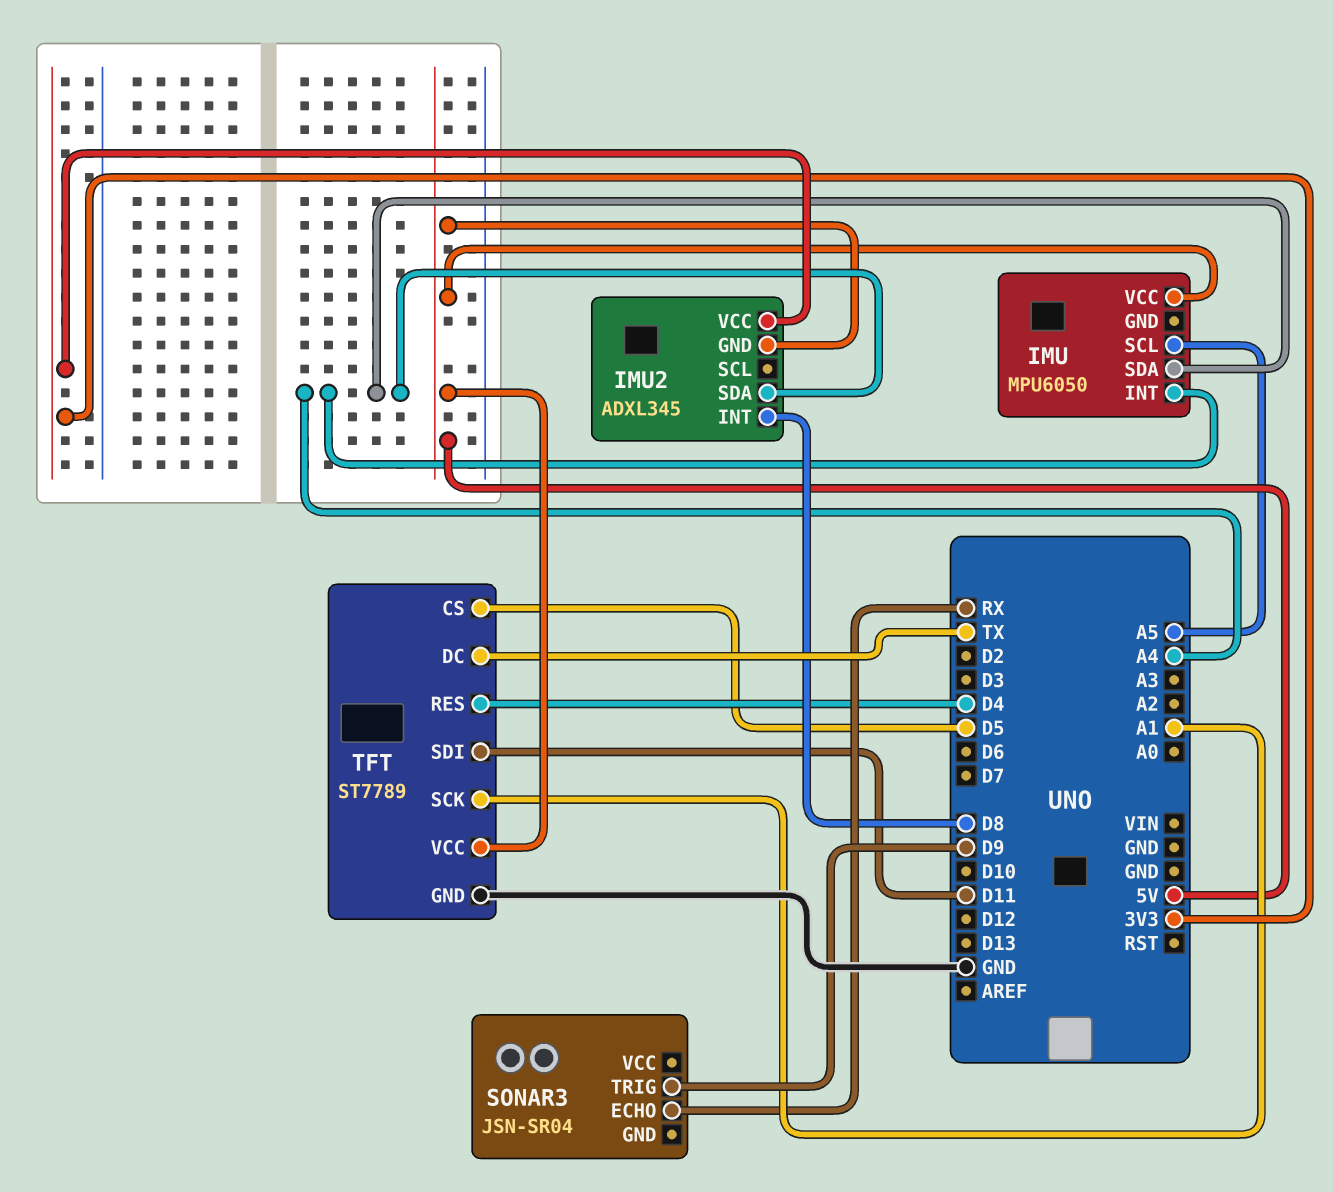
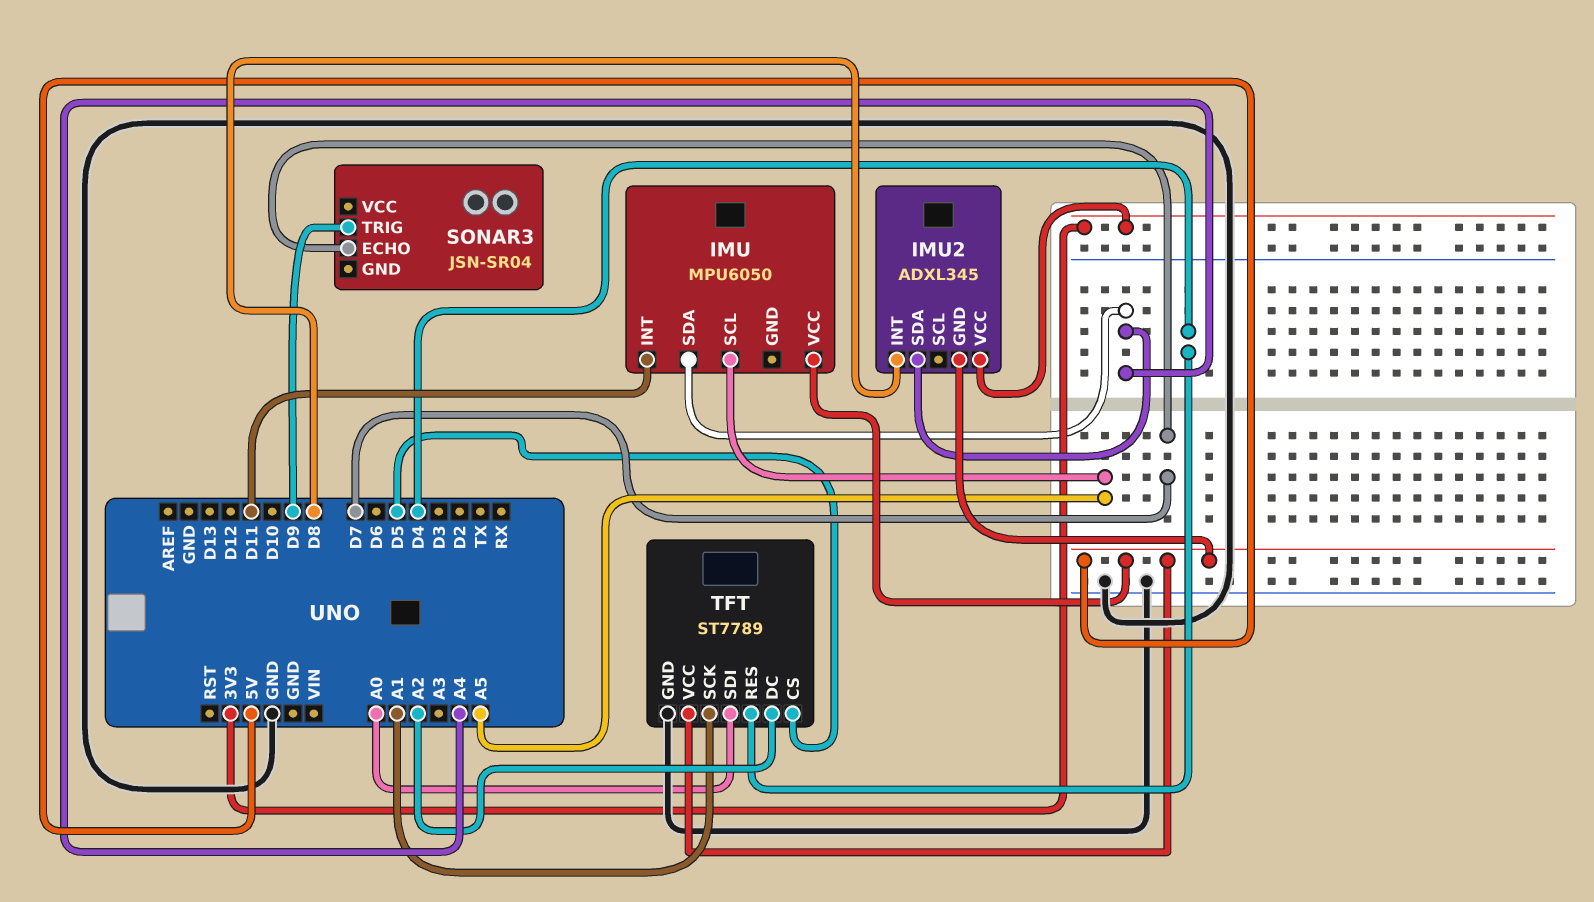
IMU pin INT: A4 -> D11
SONAR3 pin ECHO: RX -> D7
TFT pin DC: TX -> A2
TFT pin SDI: D11 -> A0

